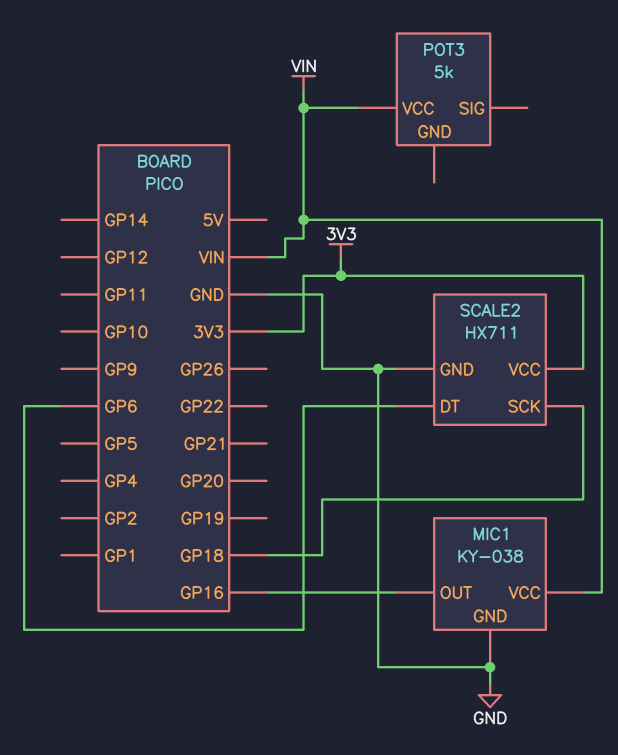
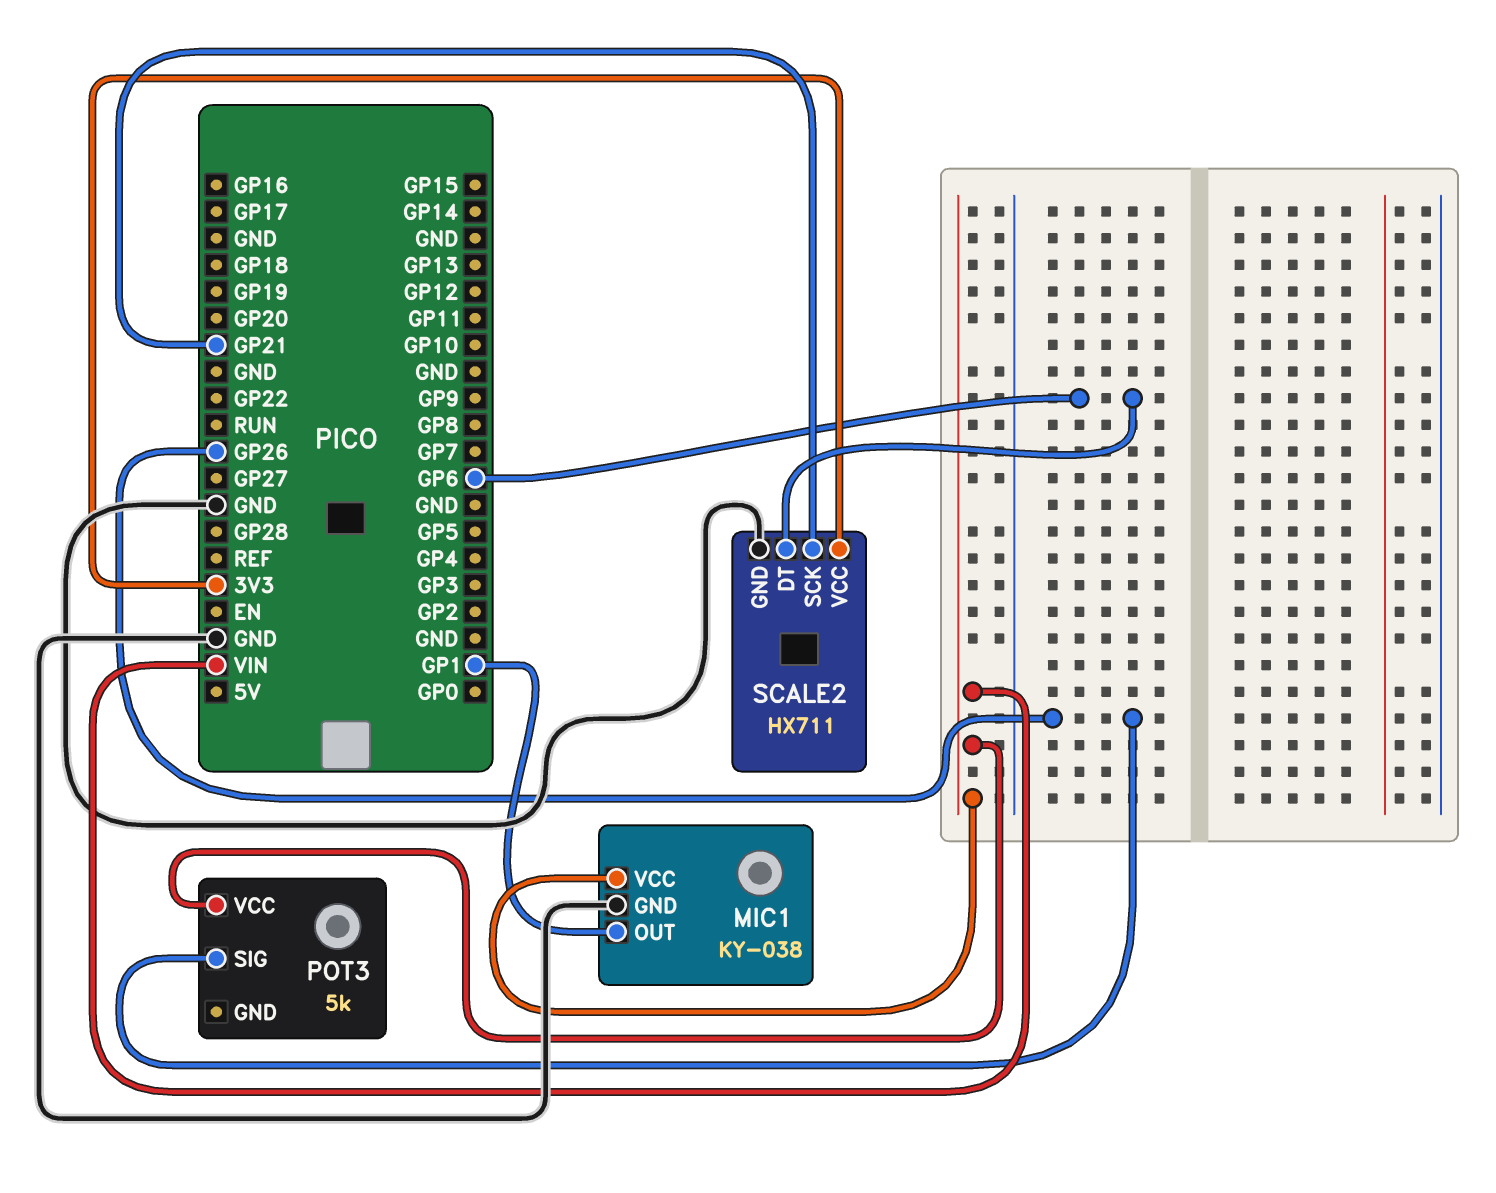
MIC1 pin OUT: GP16 -> GP1
POT3 pin SIG: none -> GP26
SCALE2 pin SCK: GP18 -> GP21

